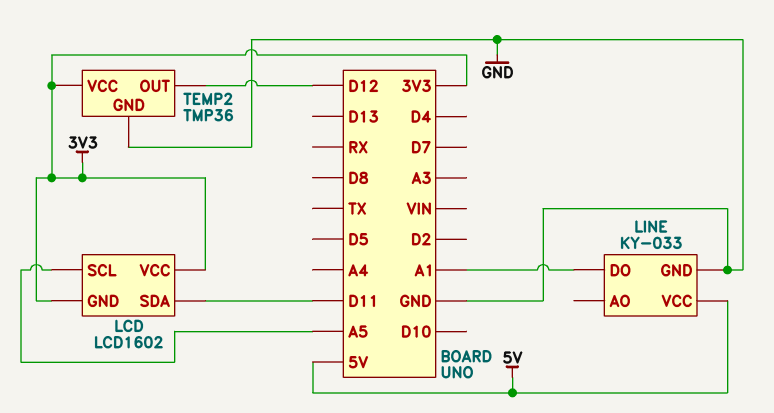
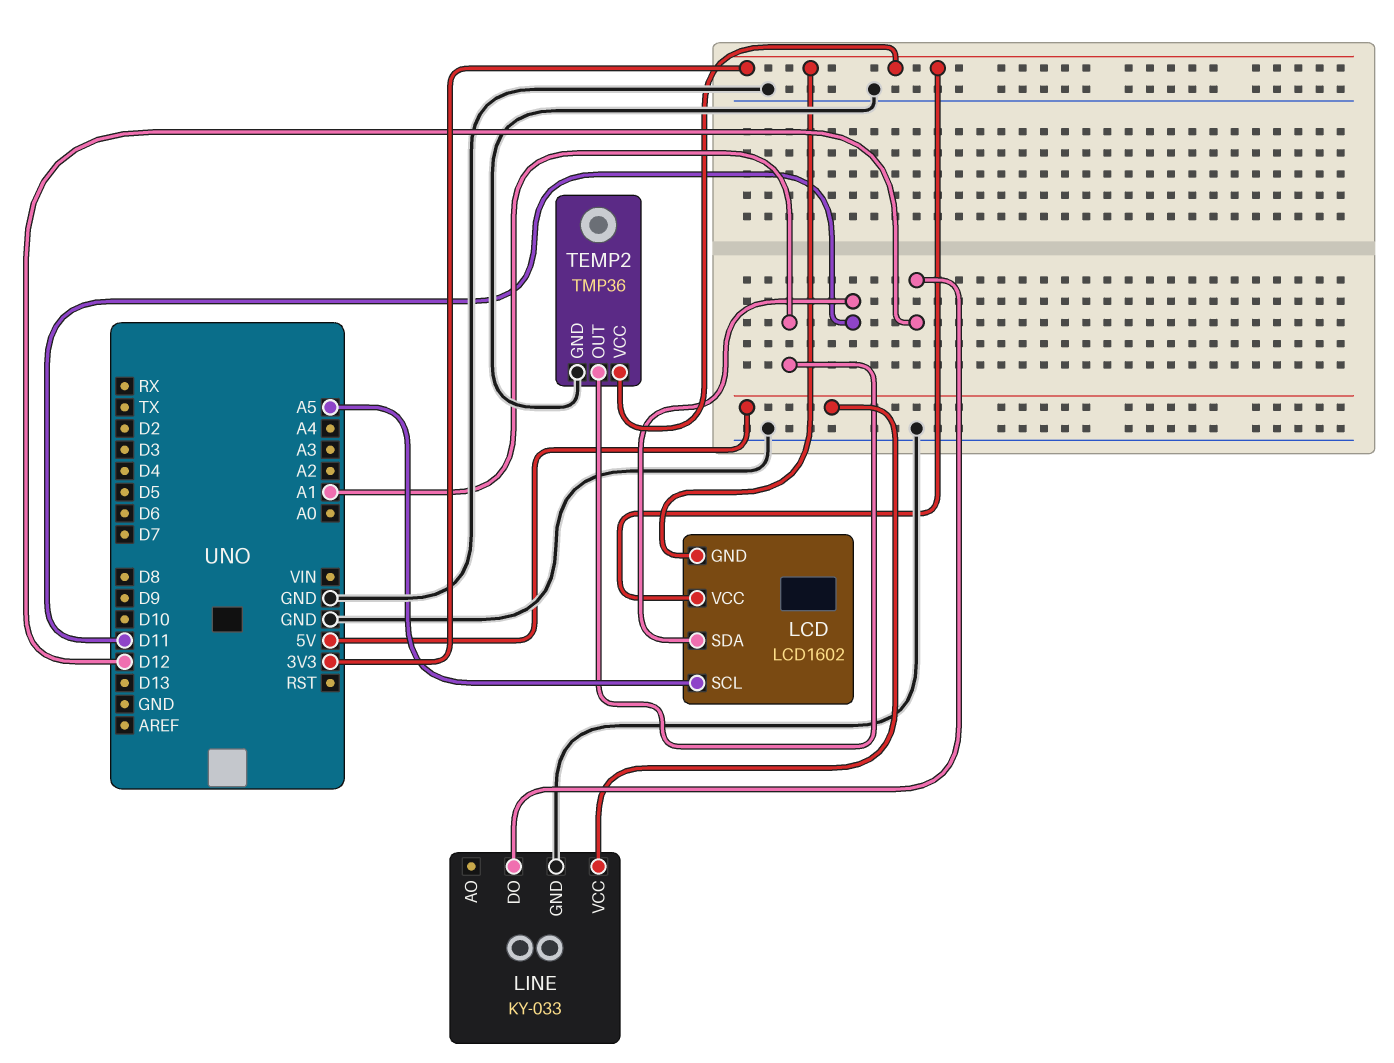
LINE pin DO: A1 -> D12
TEMP2 pin OUT: D12 -> A1

